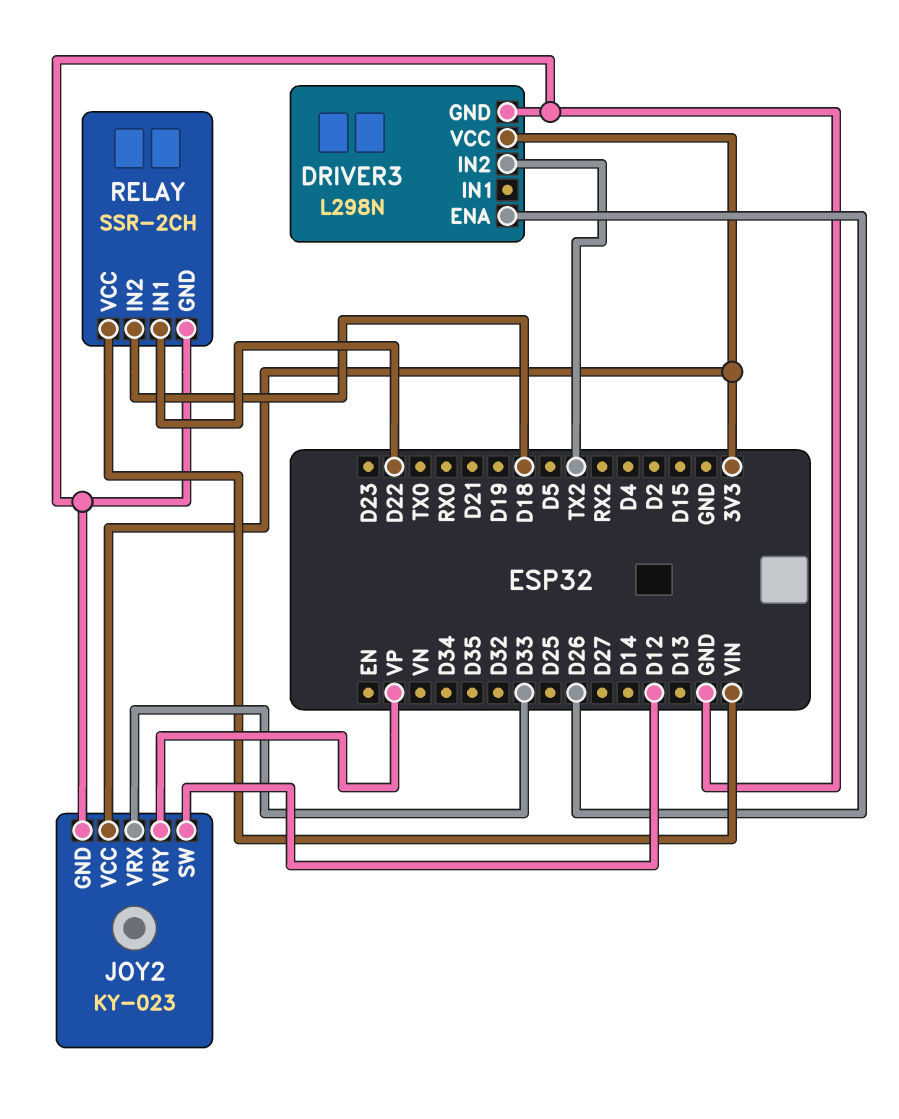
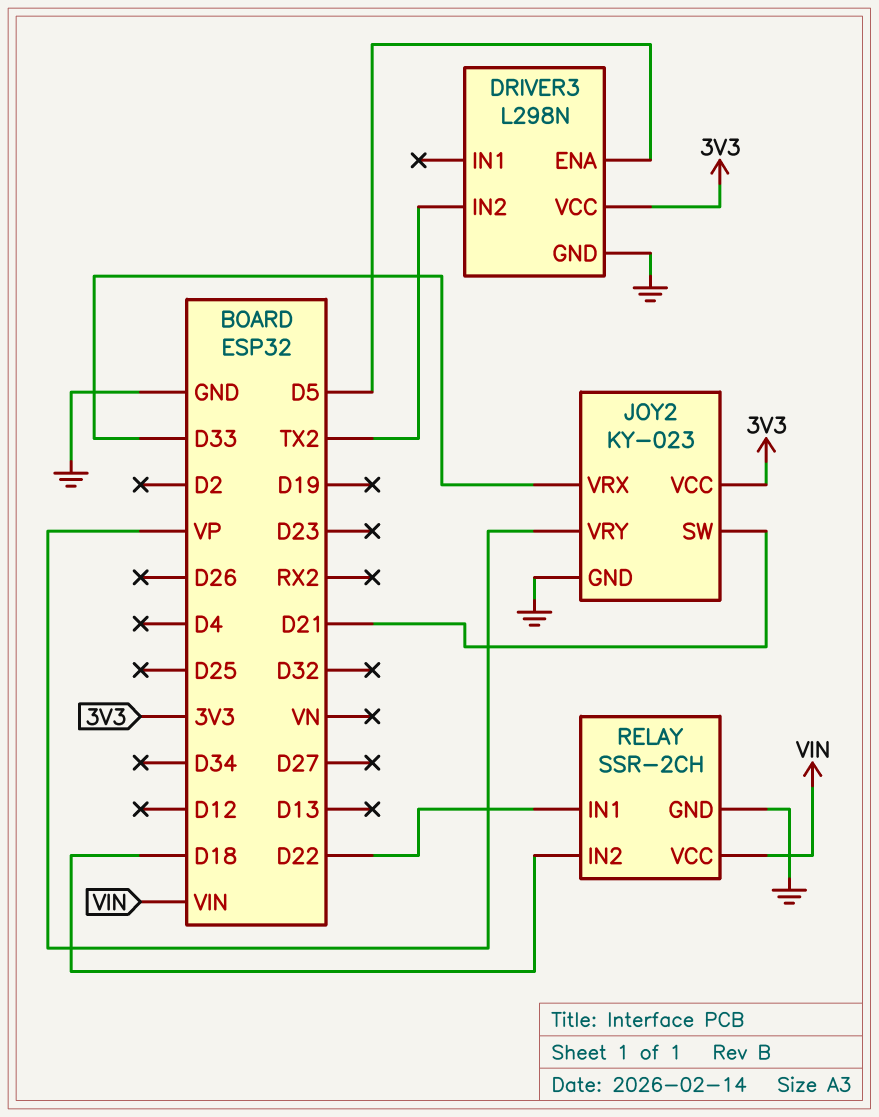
DRIVER3 pin ENA: D26 -> D5
JOY2 pin SW: D12 -> D21

